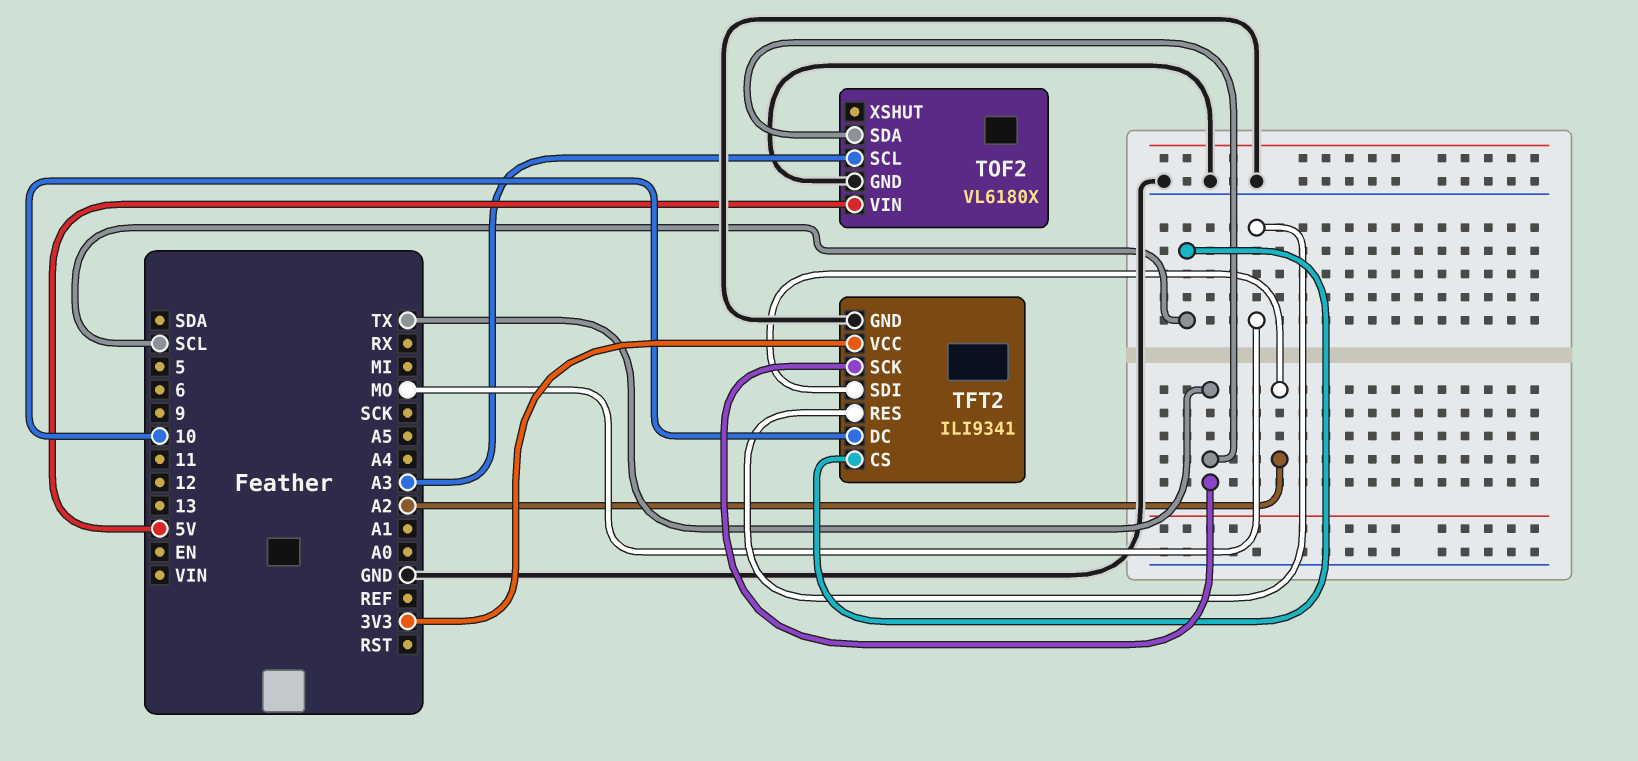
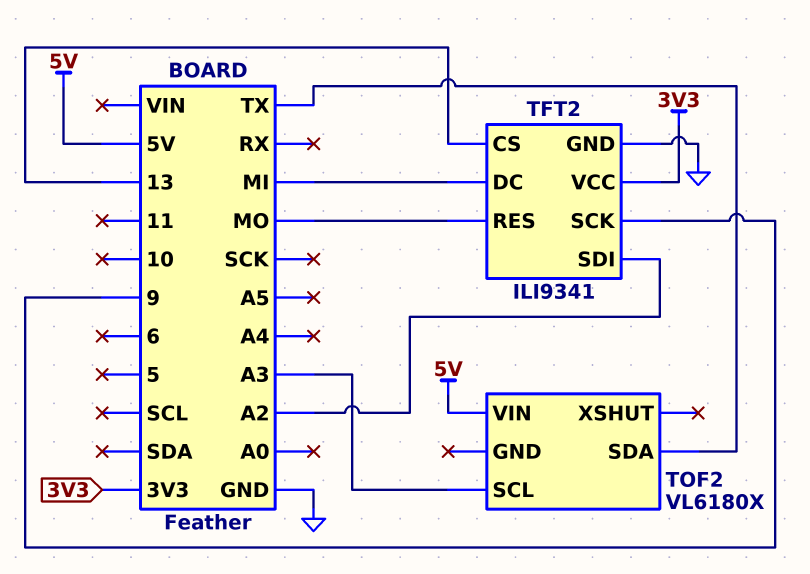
TFT2 pin CS: SCL -> 13
TFT2 pin DC: 10 -> MI
TFT2 pin SCK: TX -> 9
TOF2 pin GND: GND -> none

